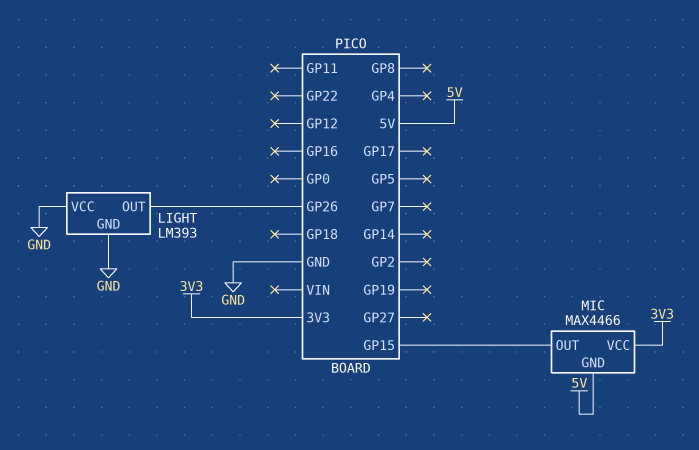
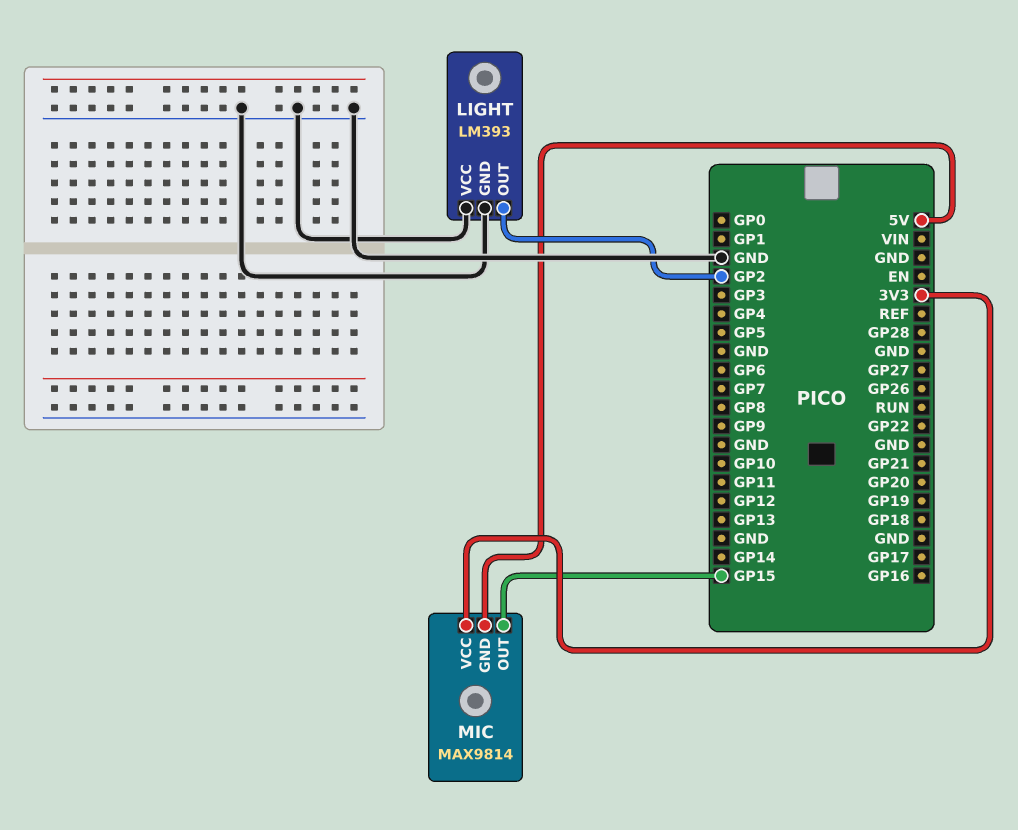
LIGHT pin OUT: GP26 -> GP2
MIC: MAX4466 -> MAX9814

